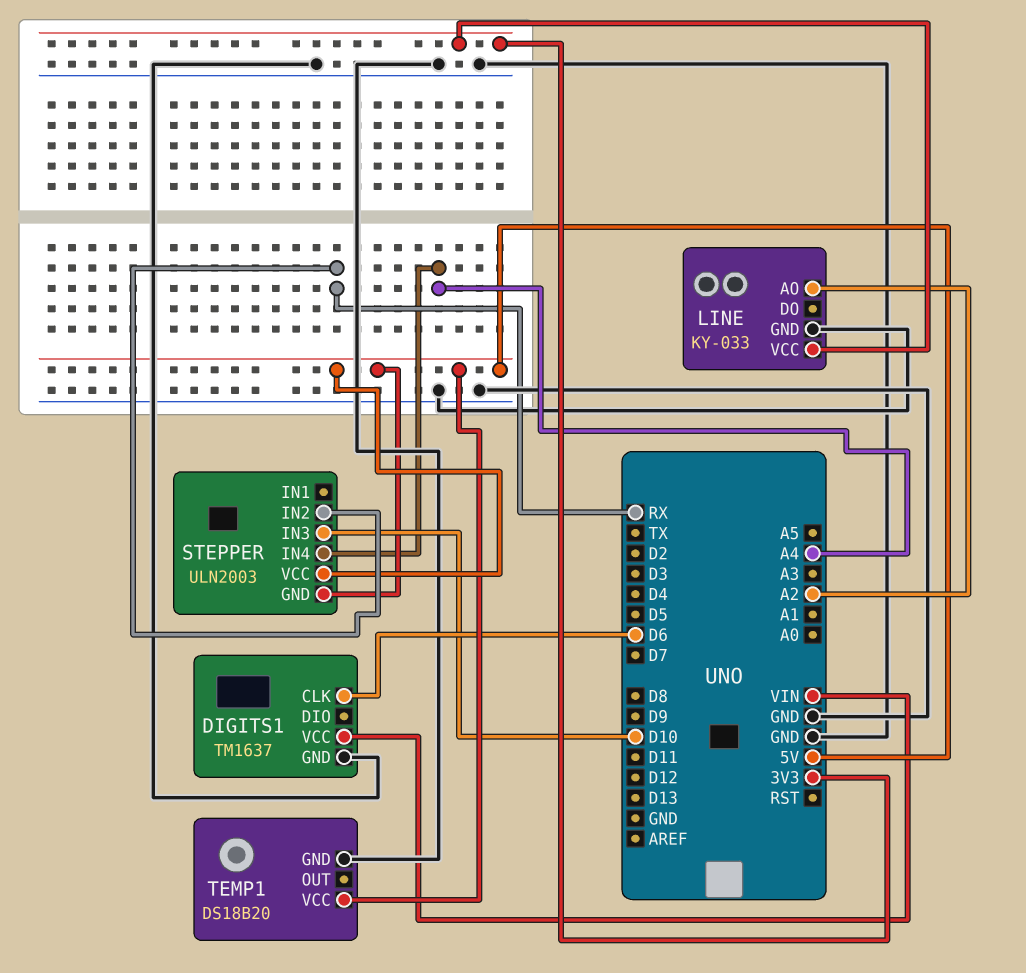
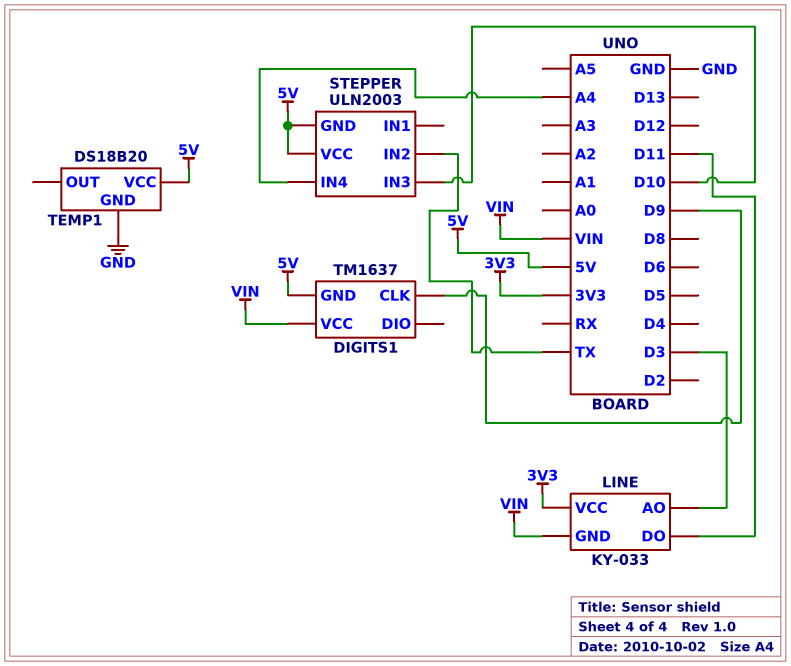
DIGITS1 pin CLK: D6 -> D9
DIGITS1 pin GND: GND -> 5V
LINE pin AO: A2 -> D3
LINE pin DO: none -> D11
LINE pin GND: GND -> VIN
STEPPER pin IN2: RX -> TX

